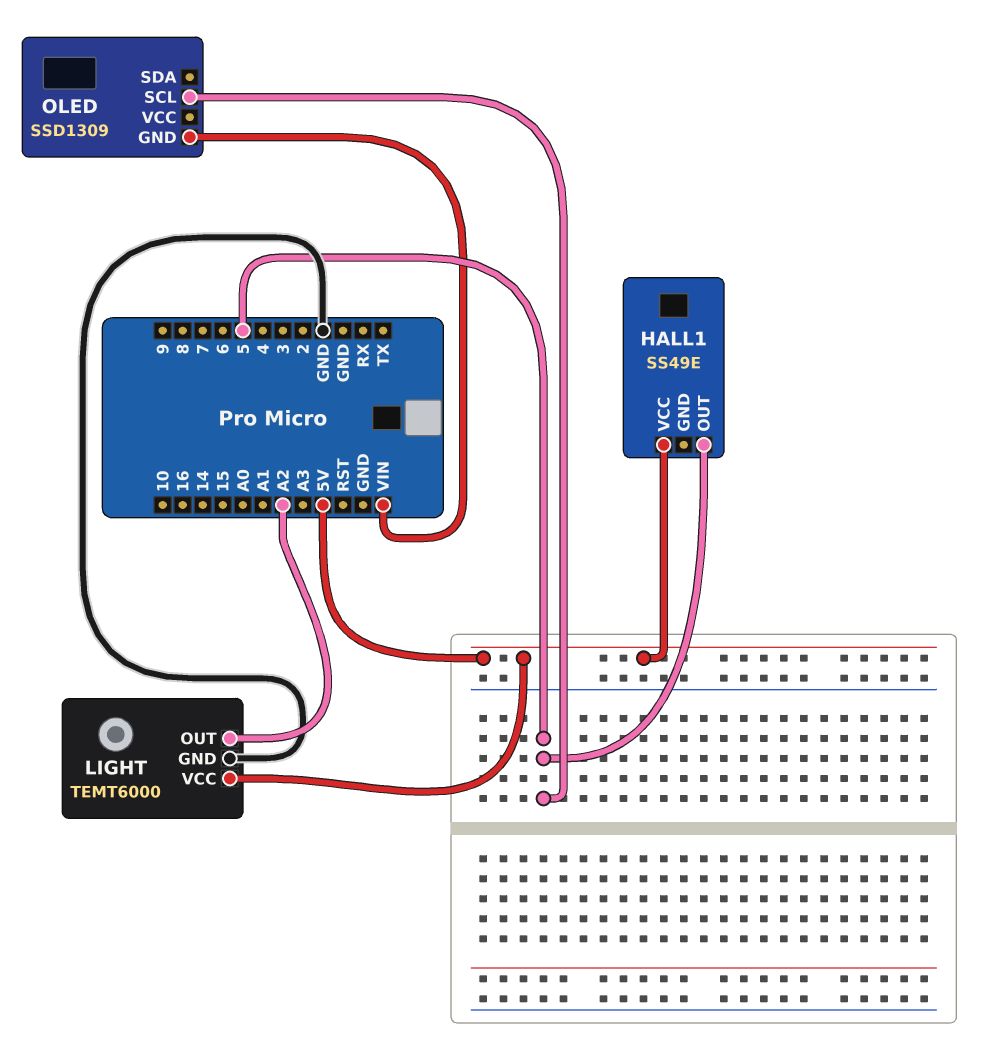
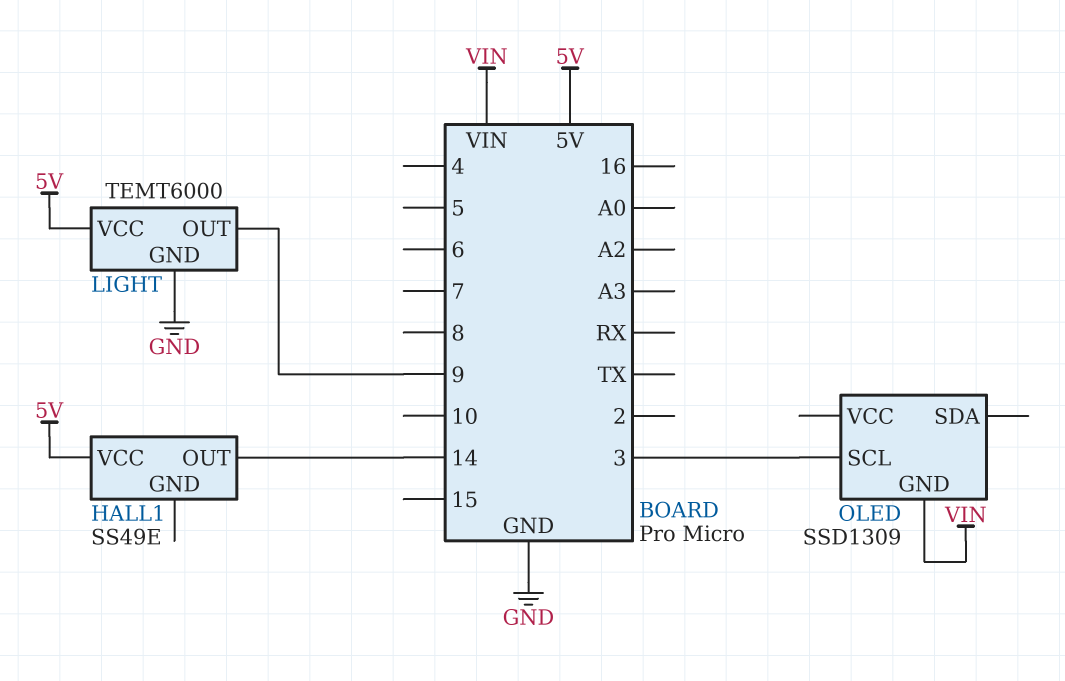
HALL1 pin OUT: 5 -> 14
LIGHT pin OUT: A2 -> 9
OLED pin SCL: 5 -> 3

